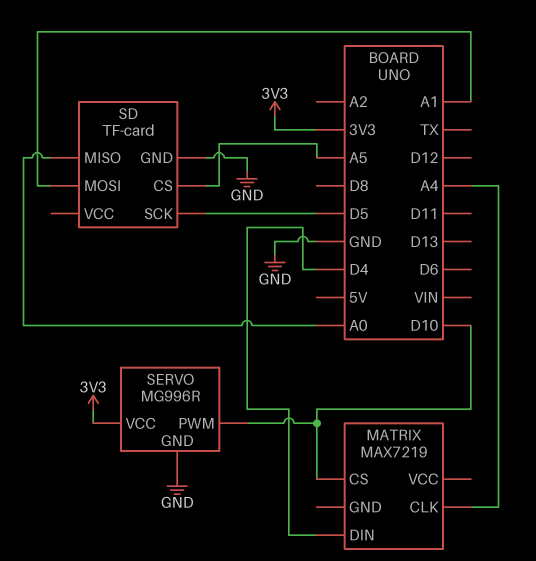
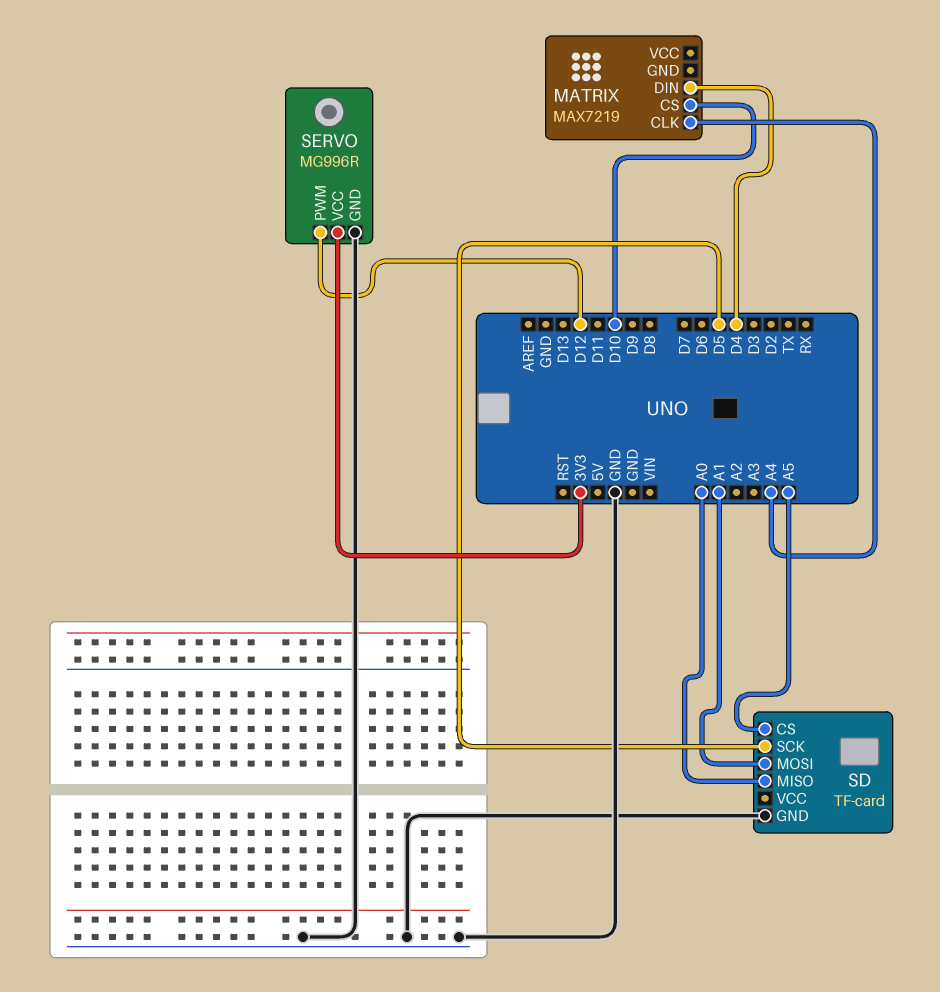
SERVO pin PWM: D10 -> D12

